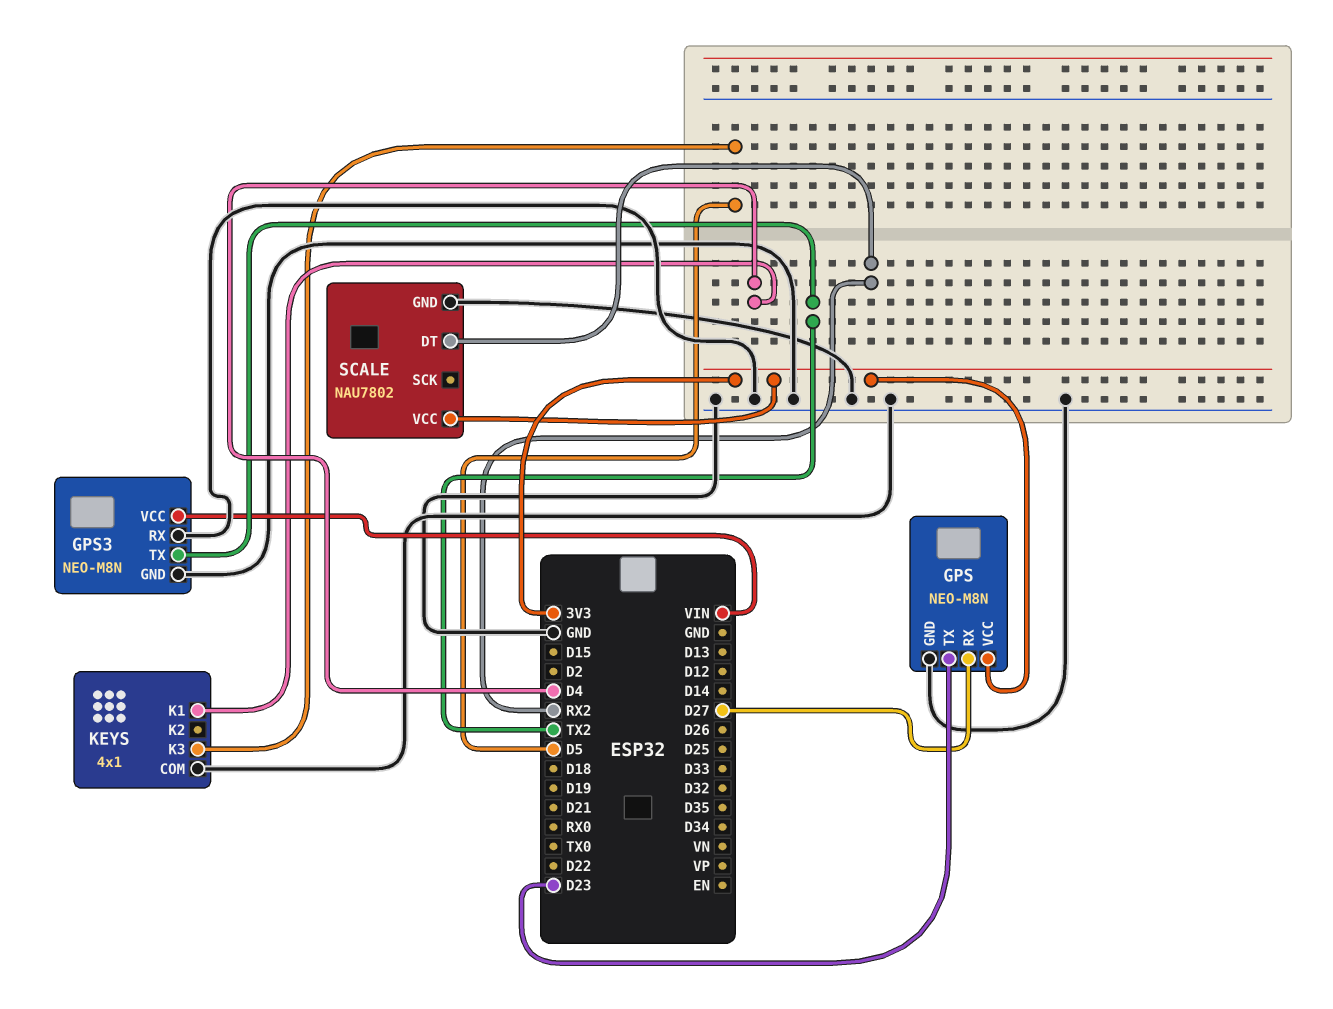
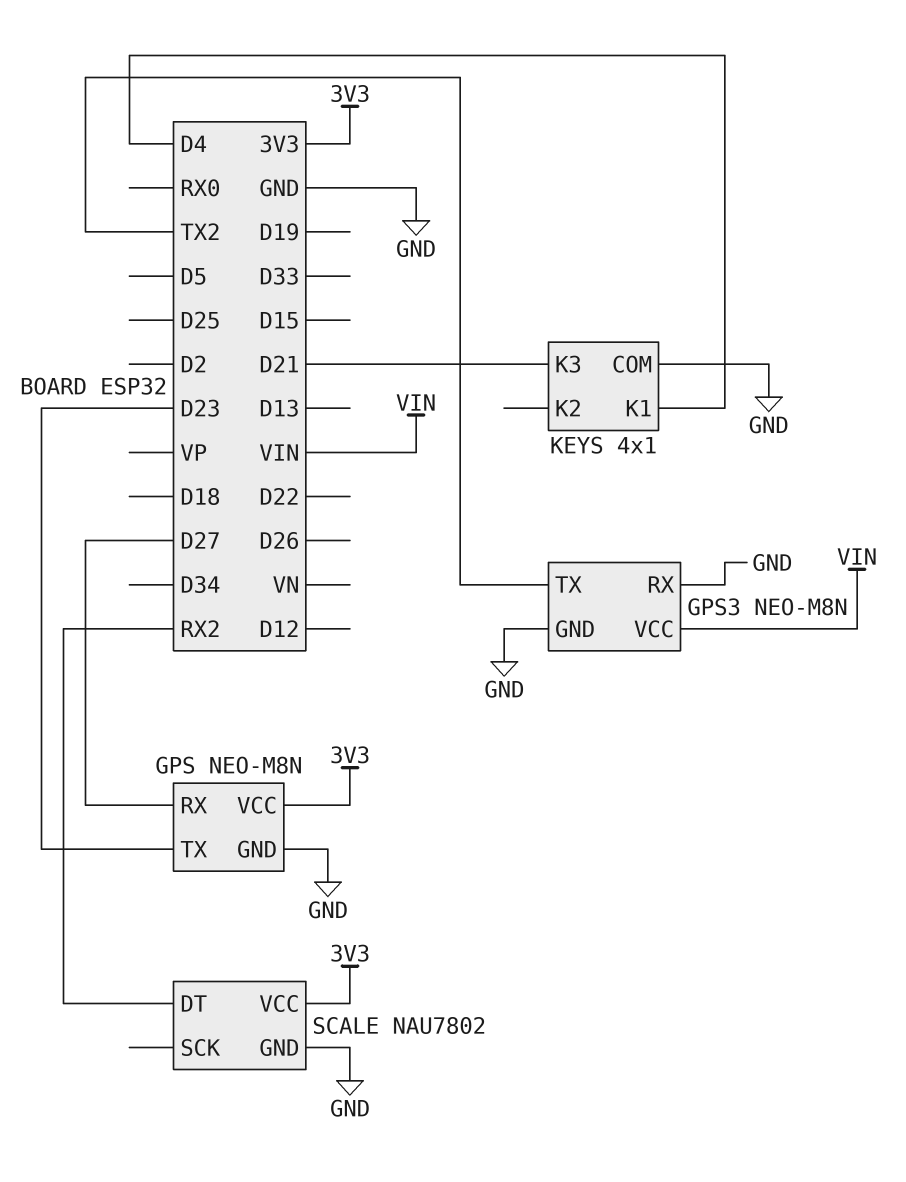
KEYS pin K3: D5 -> D21

